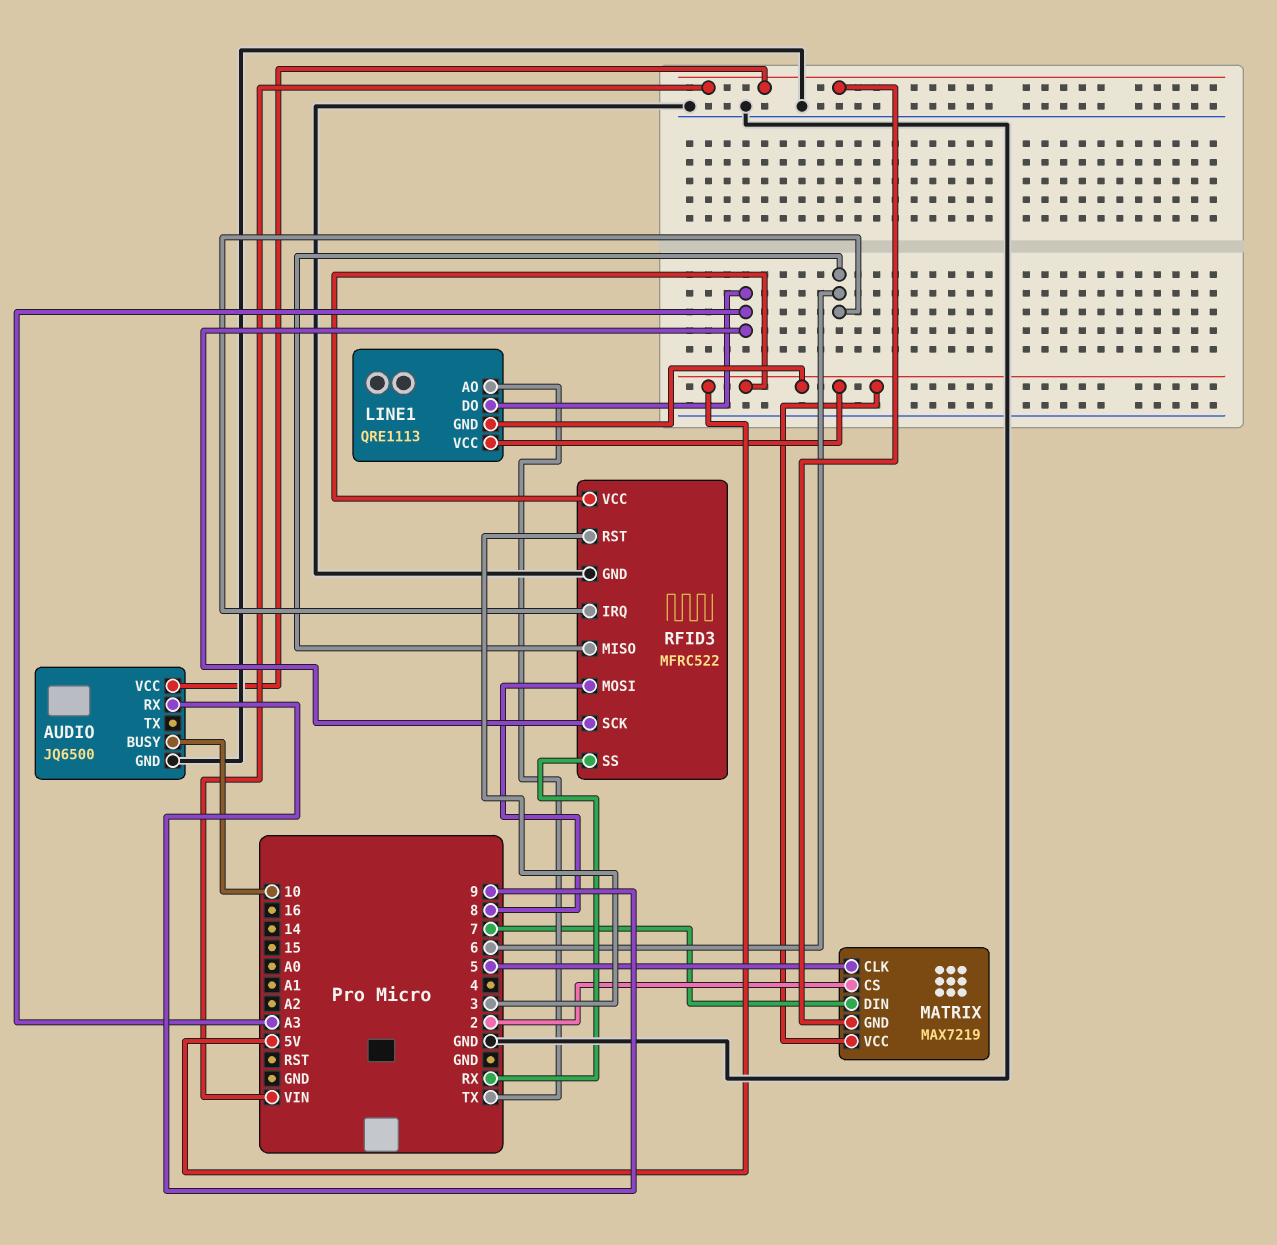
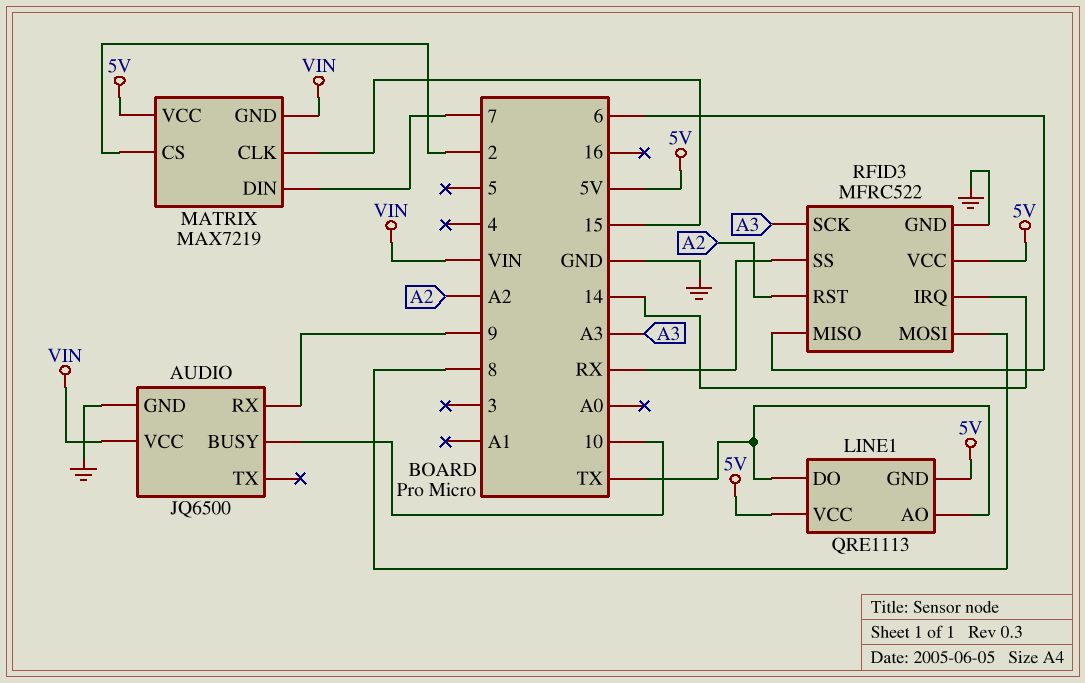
LINE1 pin DO: A3 -> TX
MATRIX pin CLK: 5 -> 15
RFID3 pin IRQ: 6 -> 14
RFID3 pin RST: 3 -> A2

